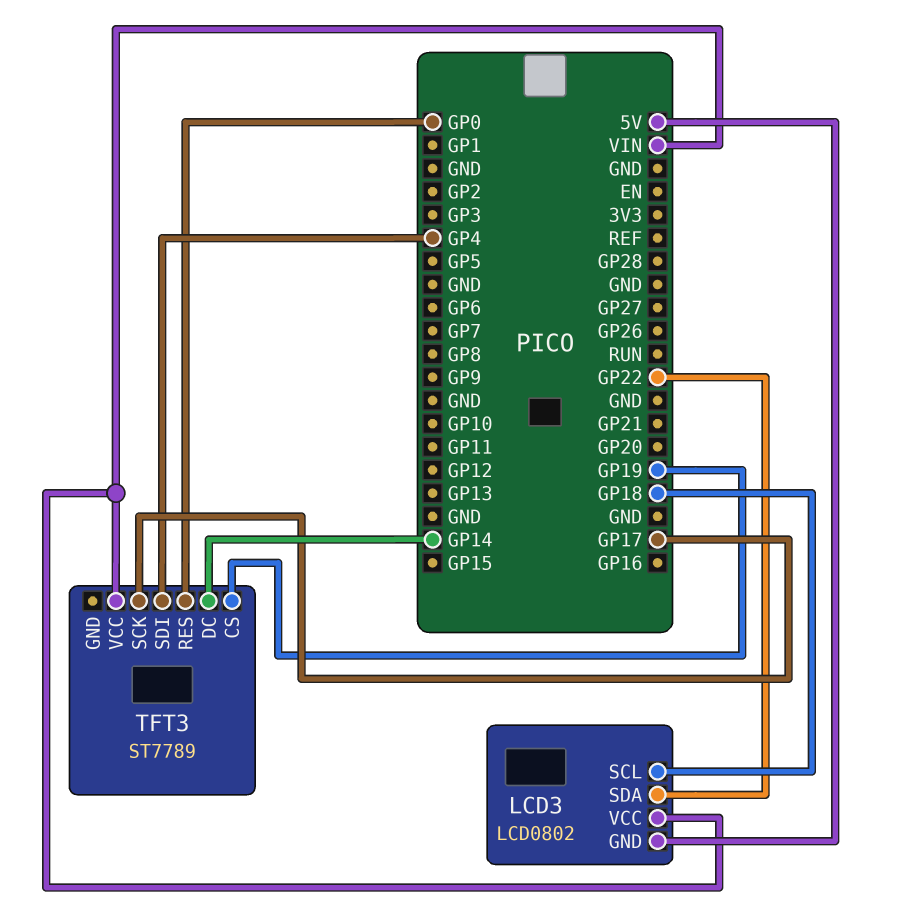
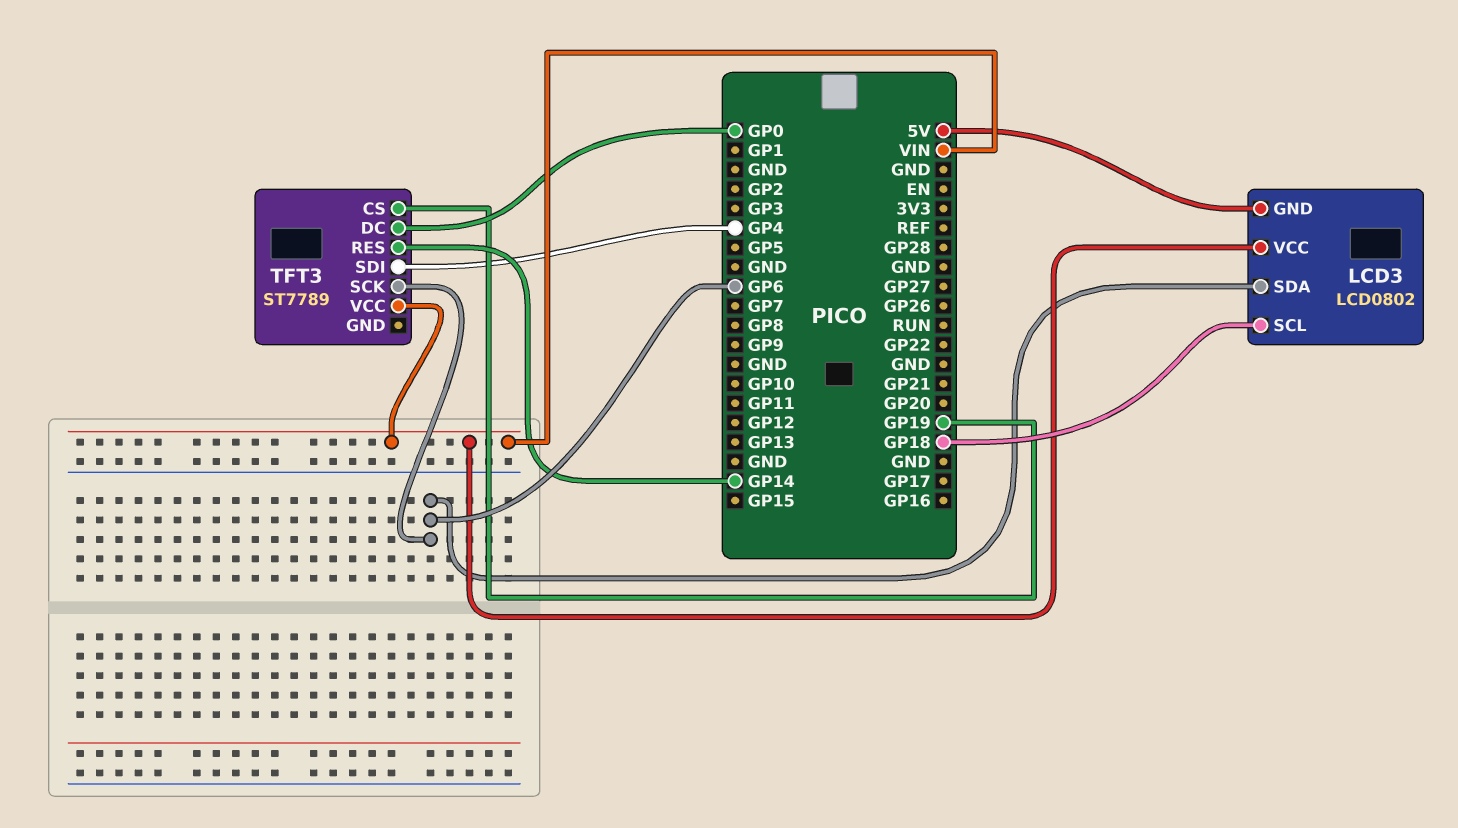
LCD3 pin SDA: GP22 -> GP6
TFT3 pin DC: GP14 -> GP0
TFT3 pin RES: GP0 -> GP14
TFT3 pin SCK: GP17 -> GP6

